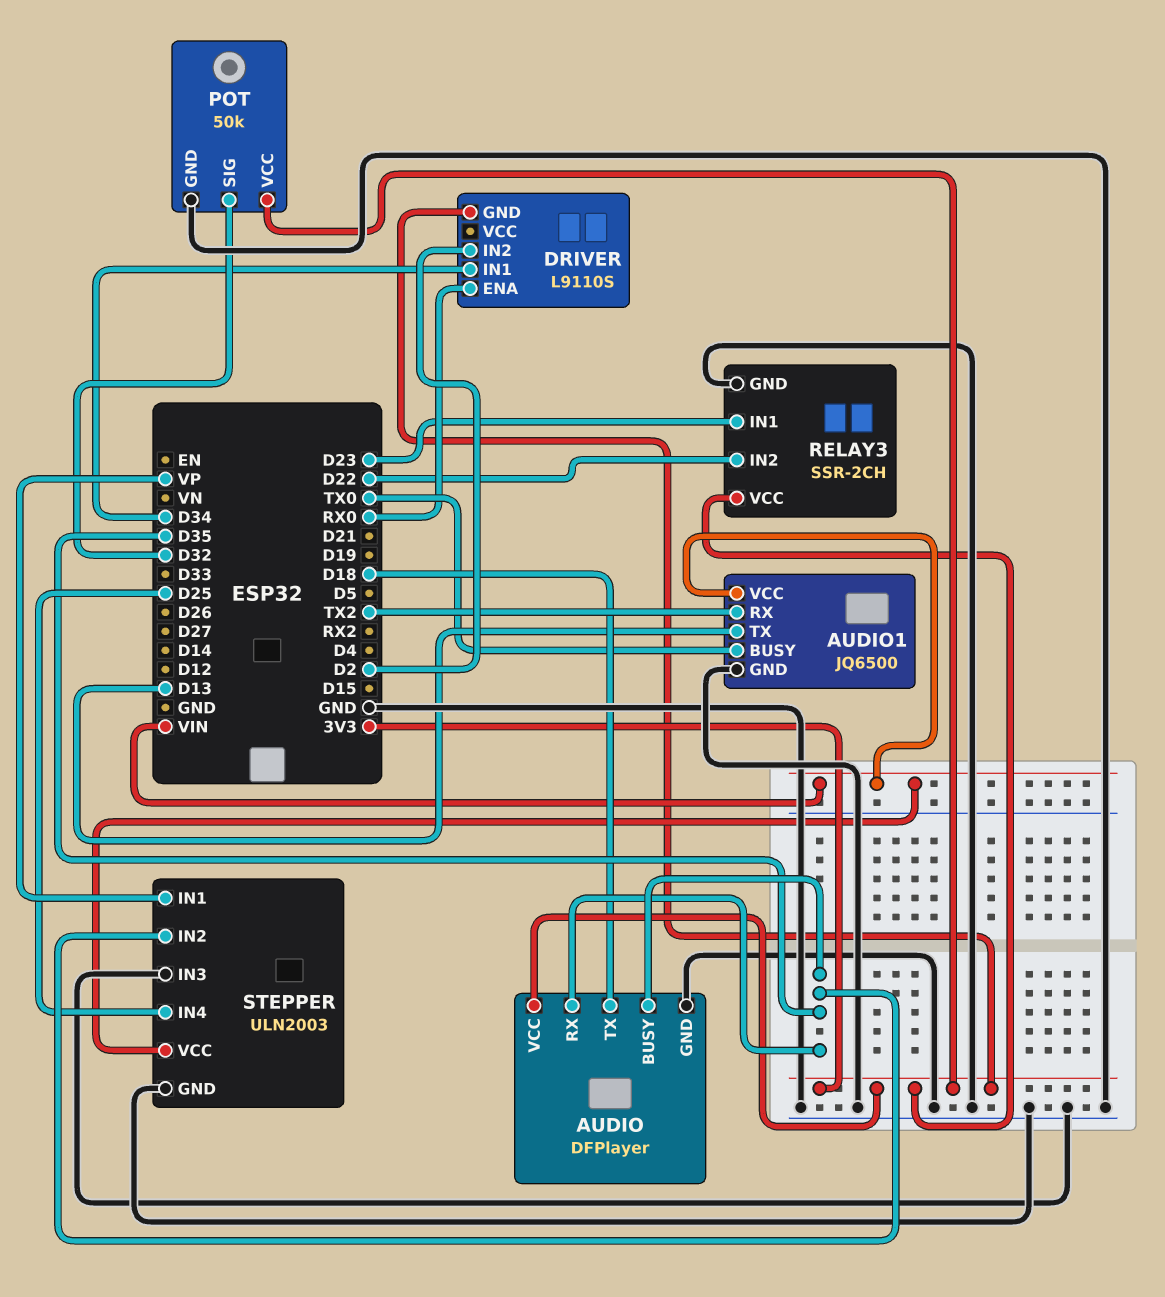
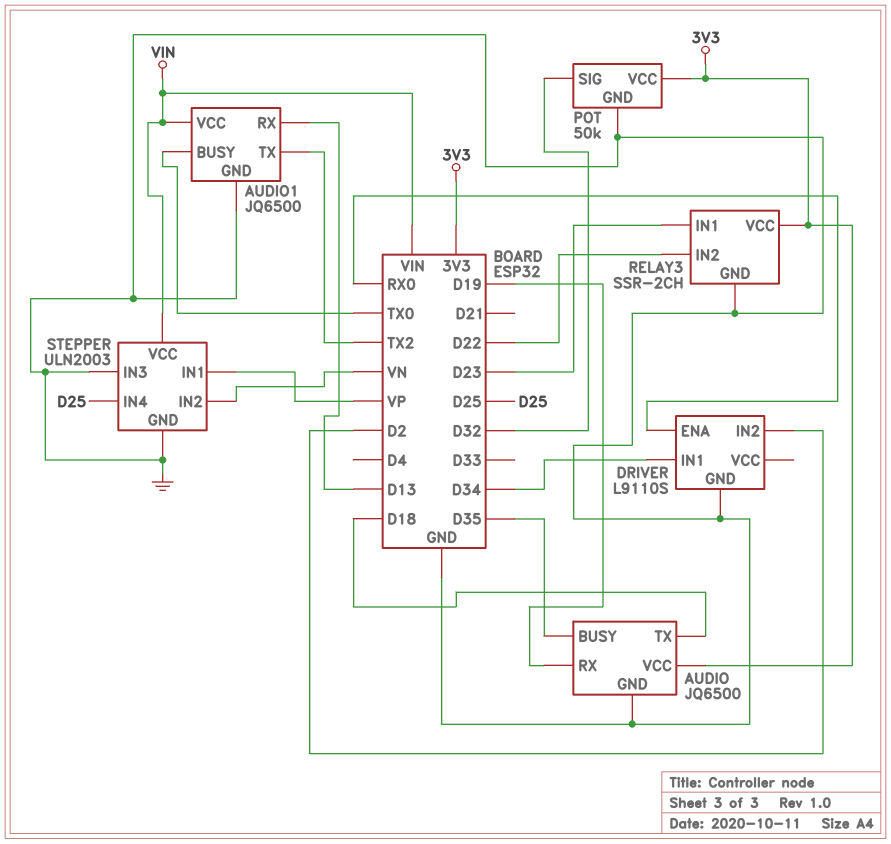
AUDIO: DFPlayer -> JQ6500
AUDIO pin RX: D35 -> D19
AUDIO1 pin RX: TX2 -> D13
AUDIO1 pin TX: D13 -> TX2
DRIVER pin GND: 3V3 -> GND
STEPPER pin IN2: D35 -> VN

